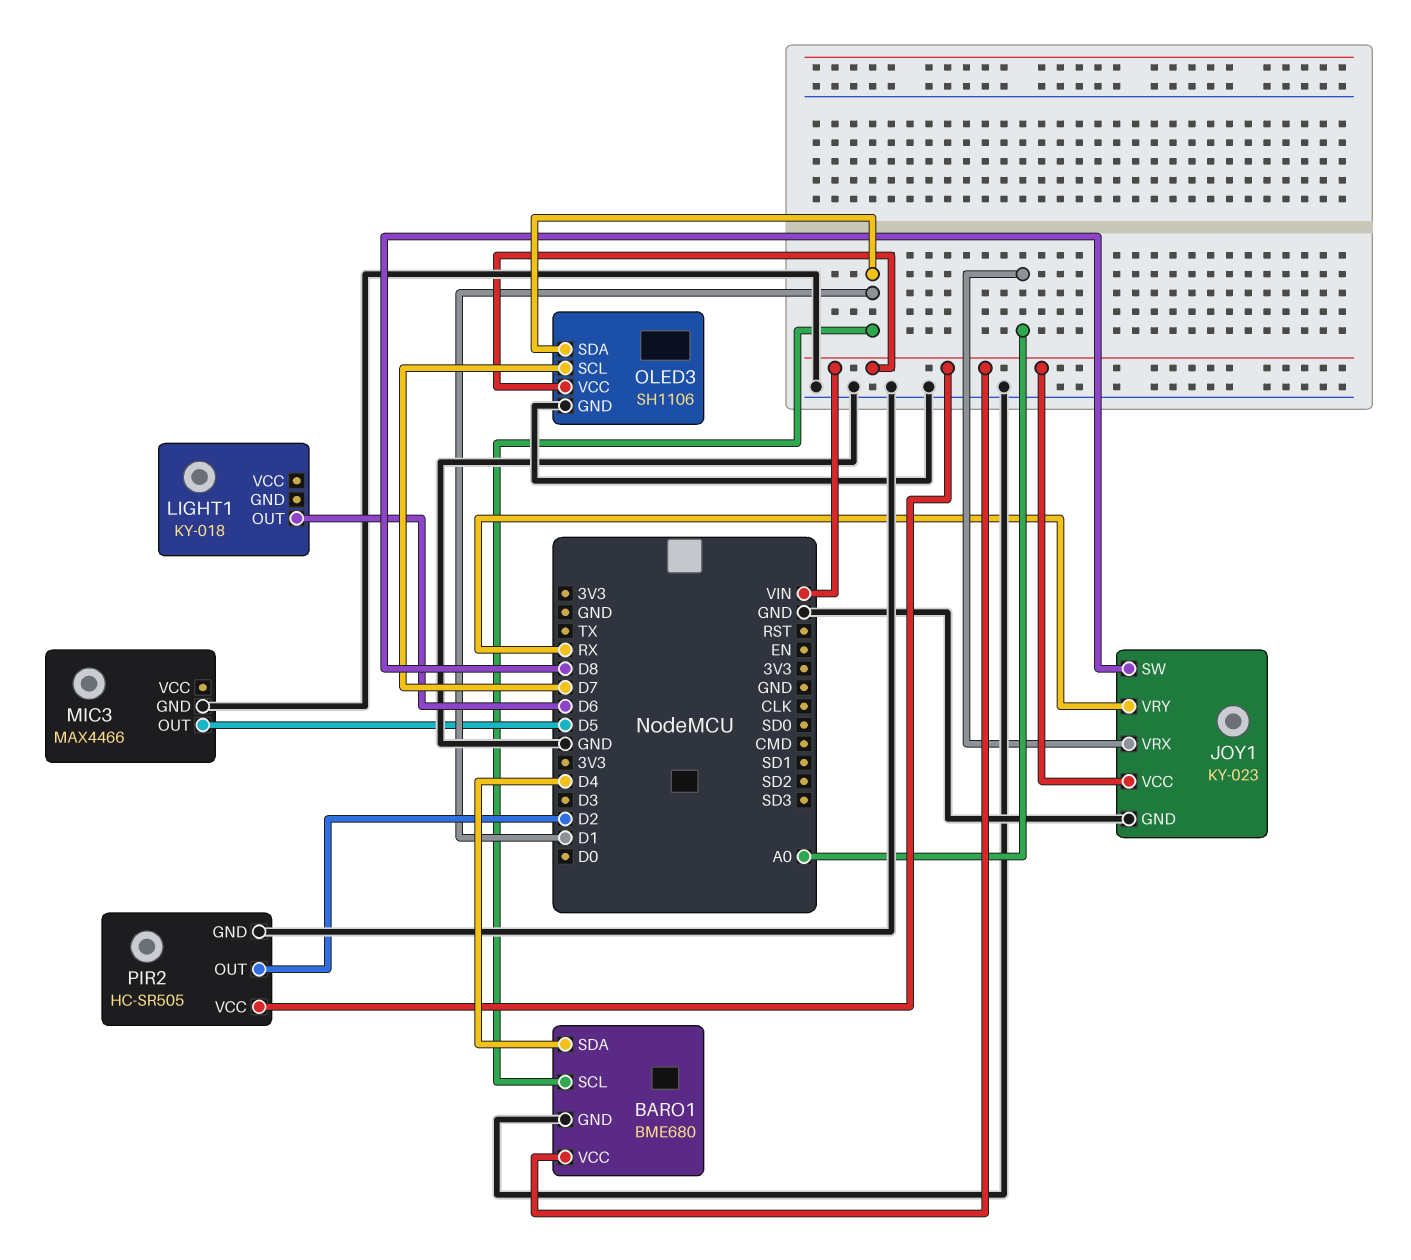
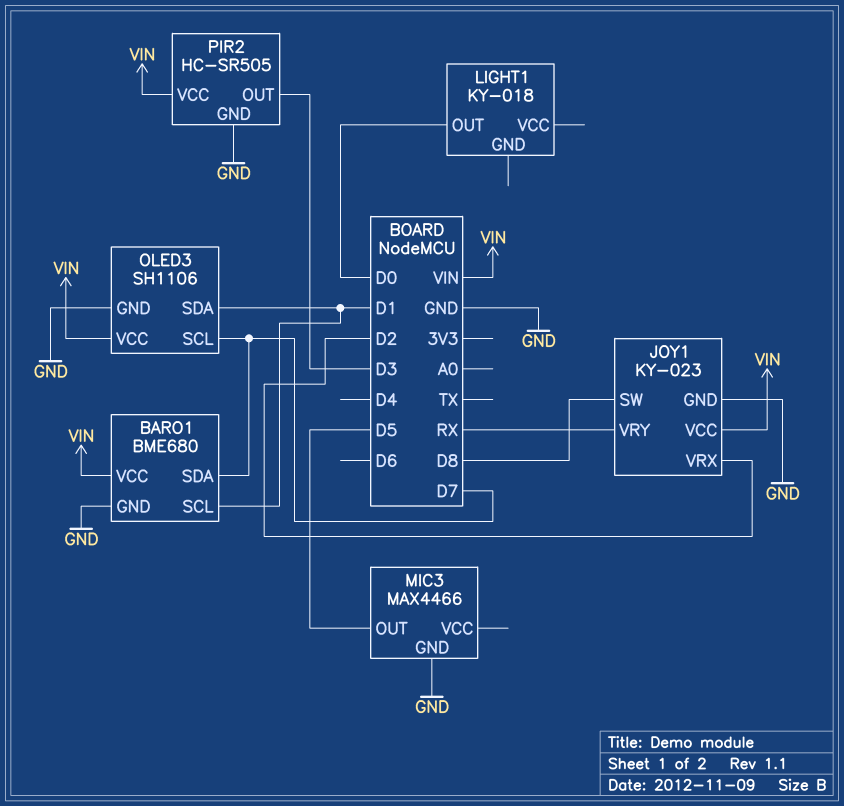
BARO1 pin SDA: D4 -> D7
JOY1 pin VRX: A0 -> D2
LIGHT1 pin OUT: D6 -> D0
PIR2 pin OUT: D2 -> D3

